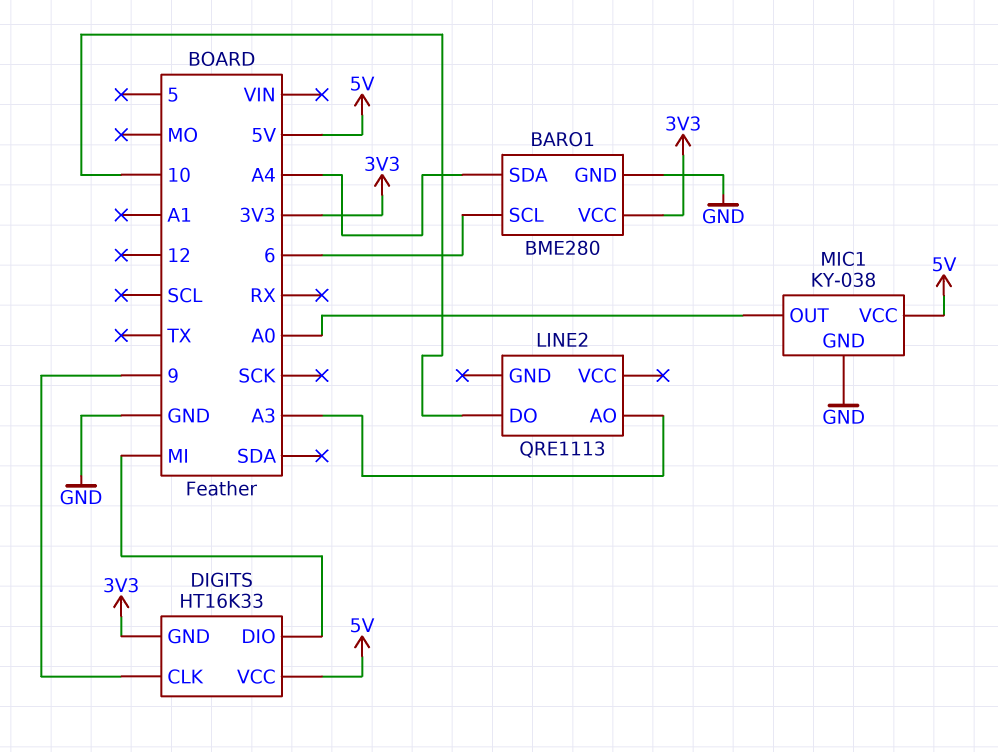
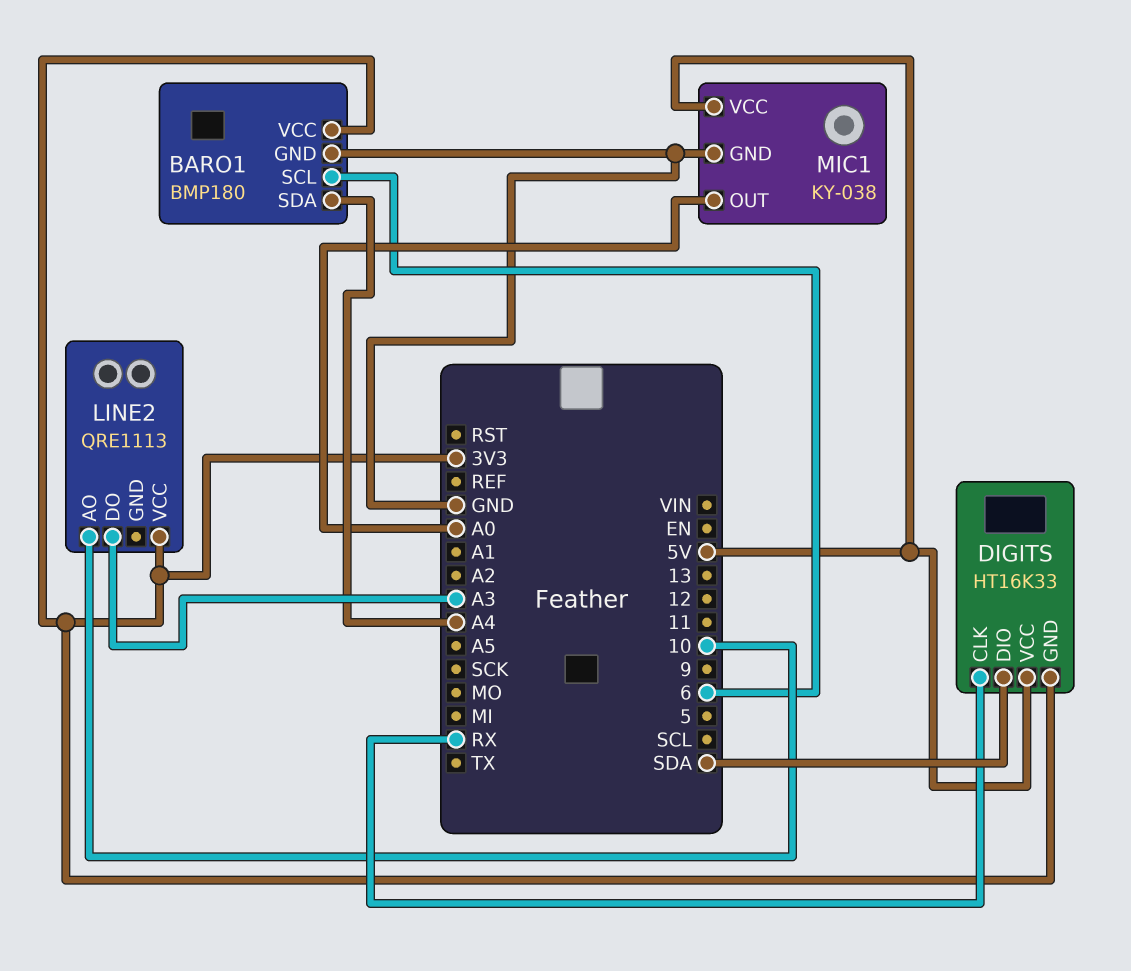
BARO1: BME280 -> BMP180
DIGITS pin CLK: 9 -> RX
DIGITS pin DIO: MI -> SDA
LINE2 pin AO: A3 -> 10
LINE2 pin DO: 10 -> A3
LINE2 pin VCC: none -> 3V3

